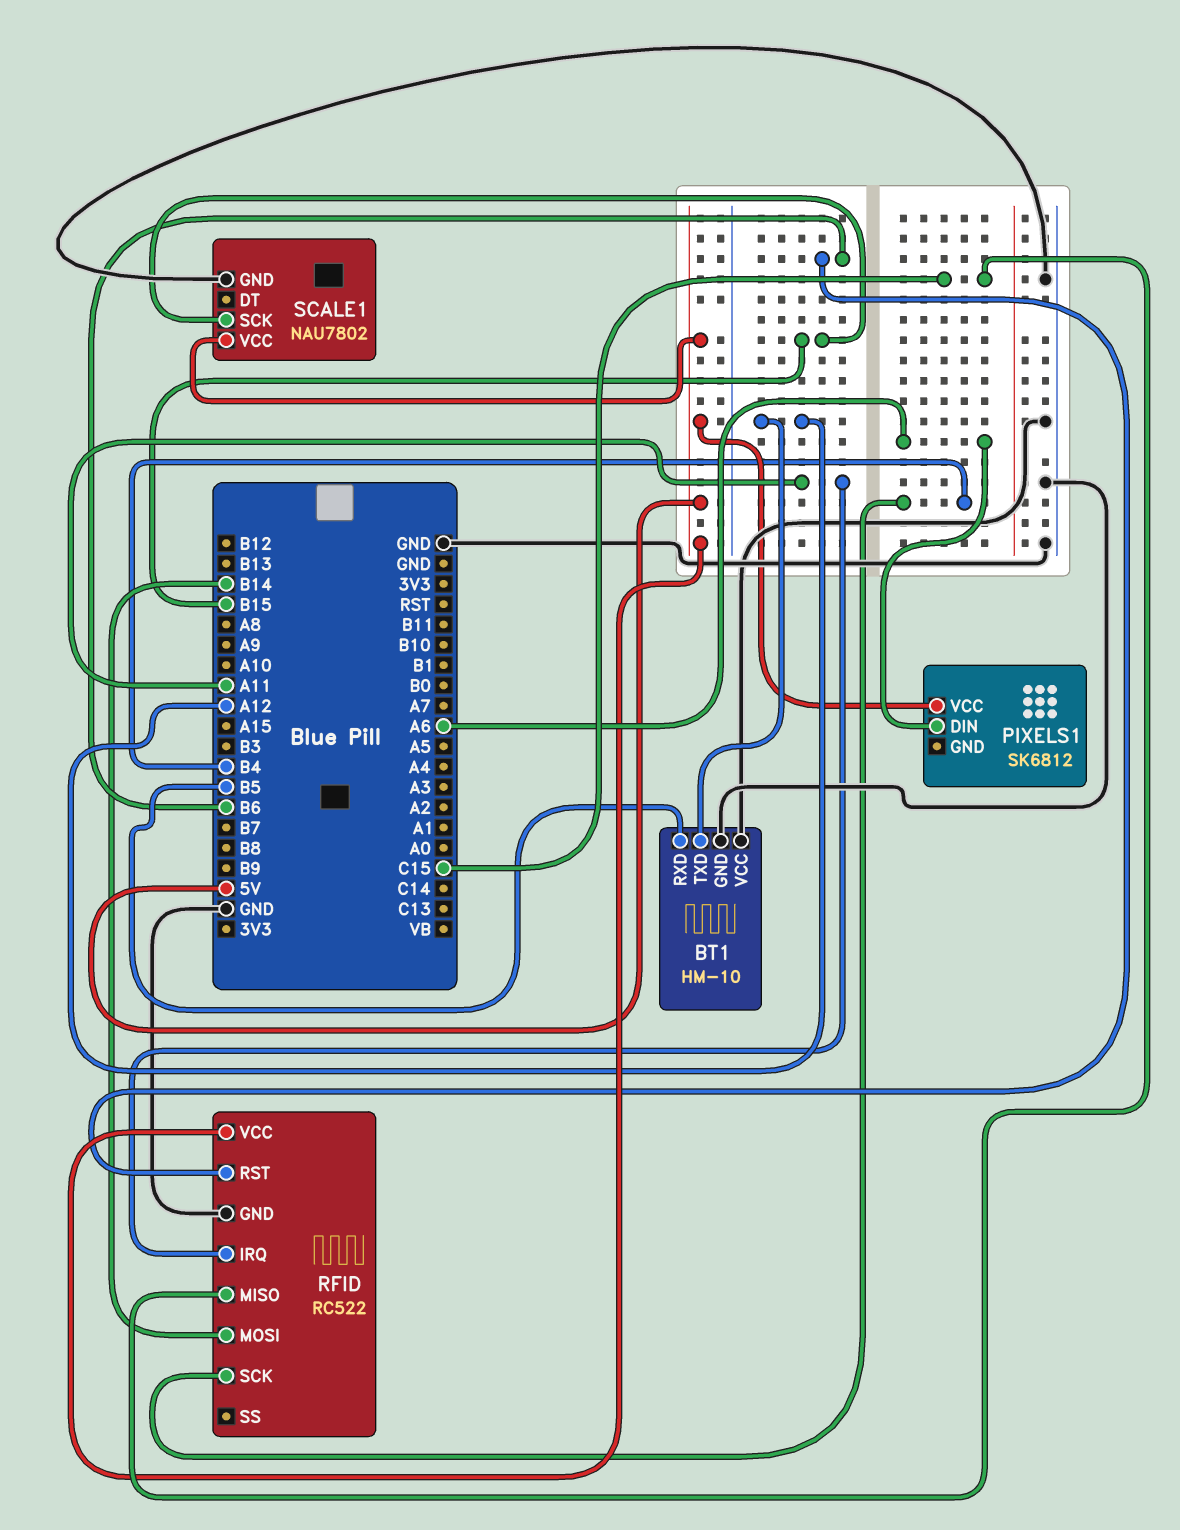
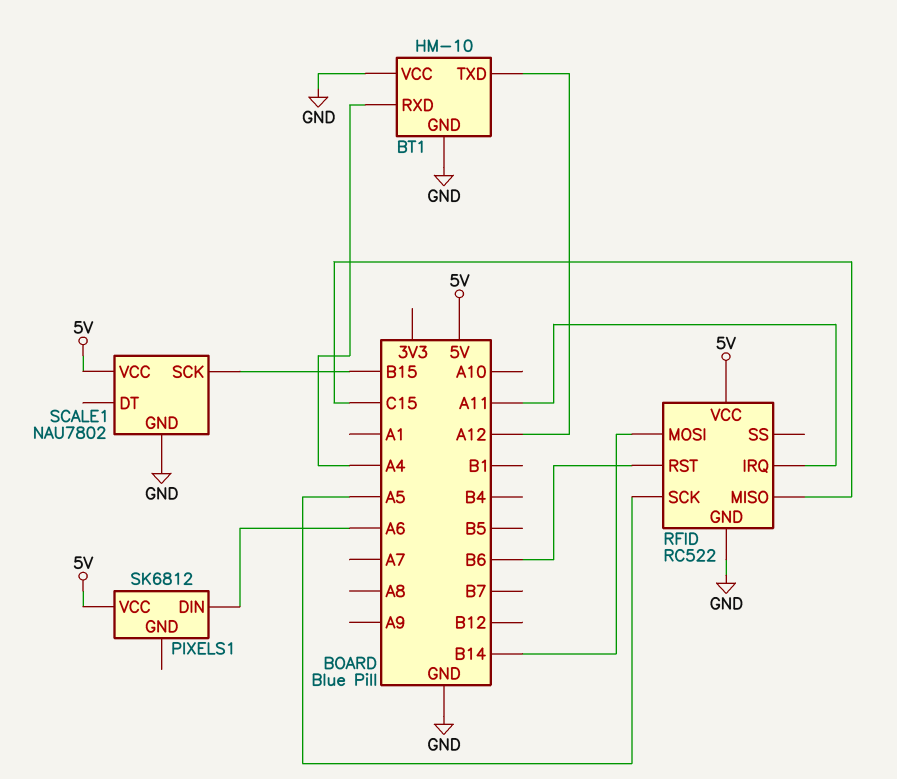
BT1 pin RXD: B5 -> A4
RFID pin SCK: B4 -> A5

